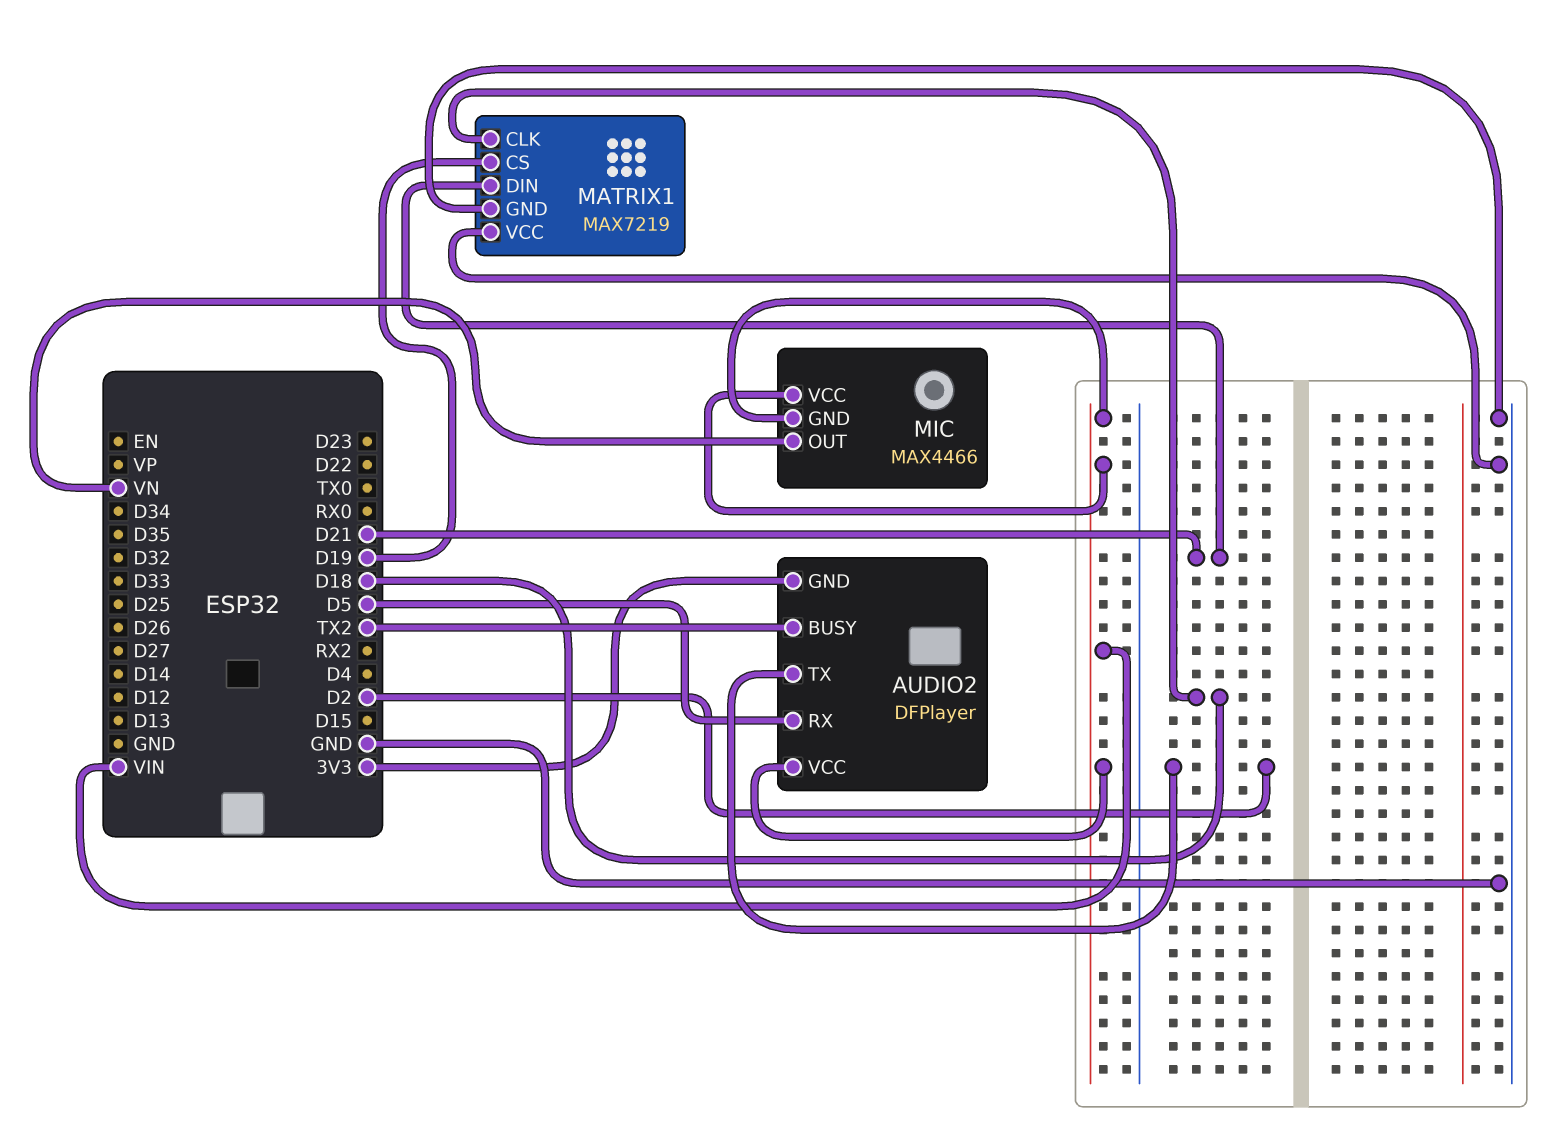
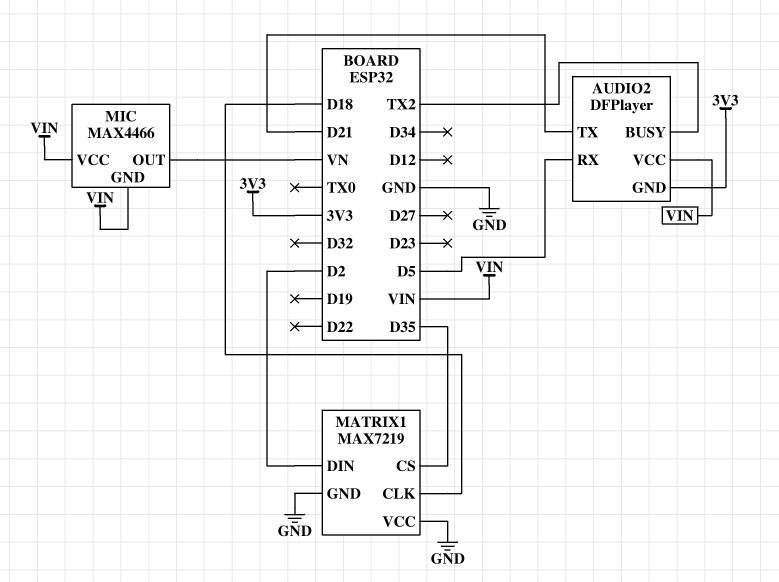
AUDIO2 pin TX: D2 -> D21
MATRIX1 pin CS: D19 -> D35
MATRIX1 pin DIN: D21 -> D2

